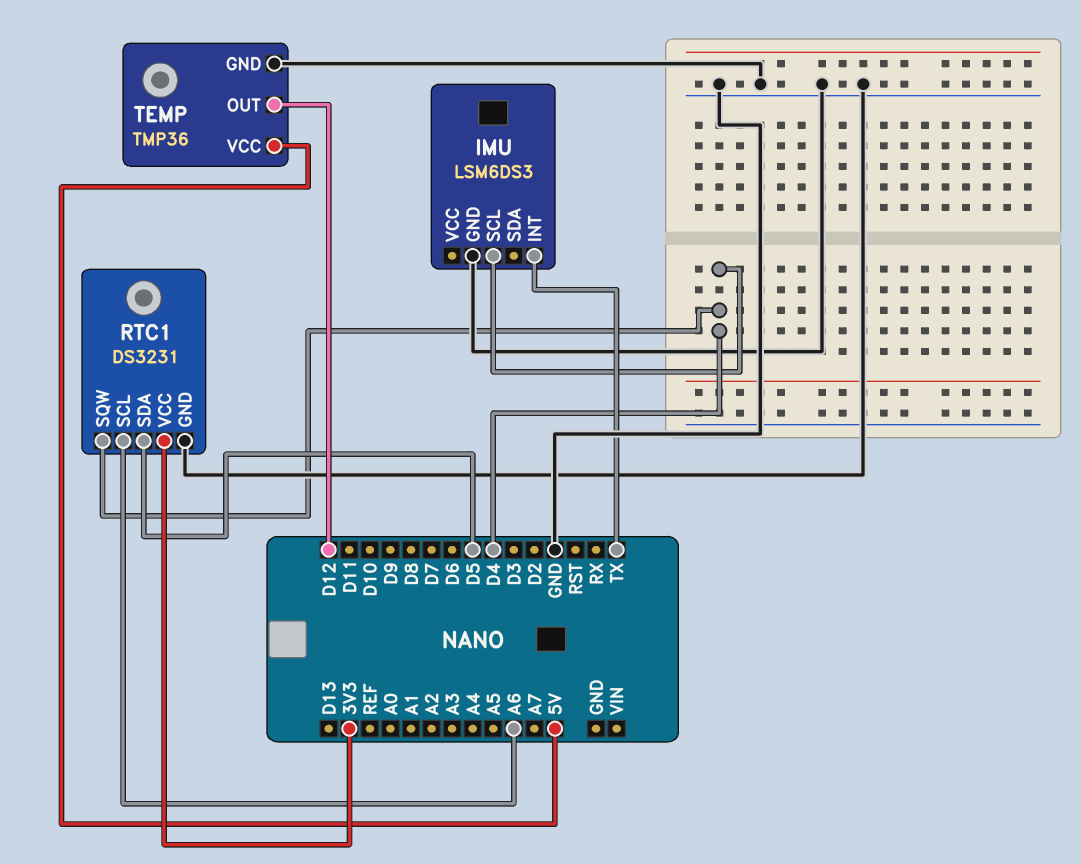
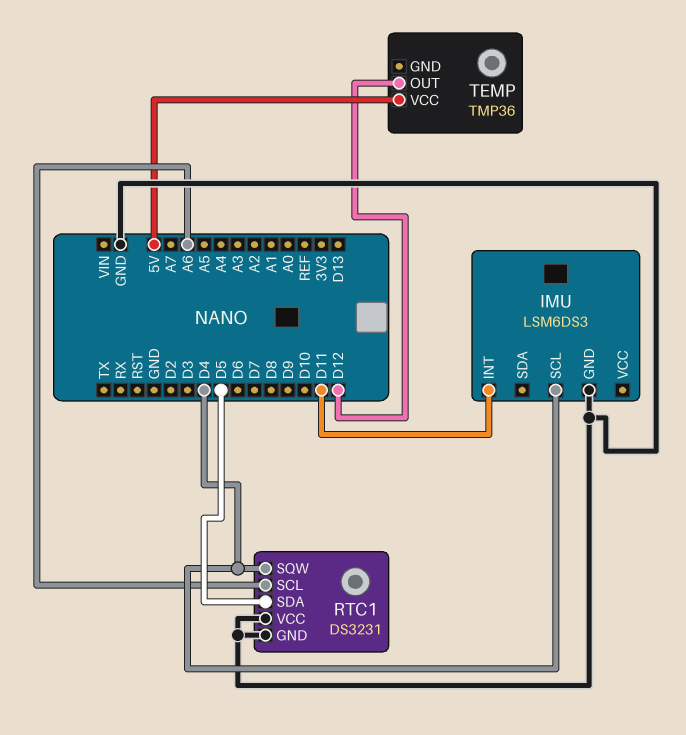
IMU pin INT: TX -> D11
RTC1 pin VCC: 3V3 -> GND
TEMP pin GND: GND -> none

